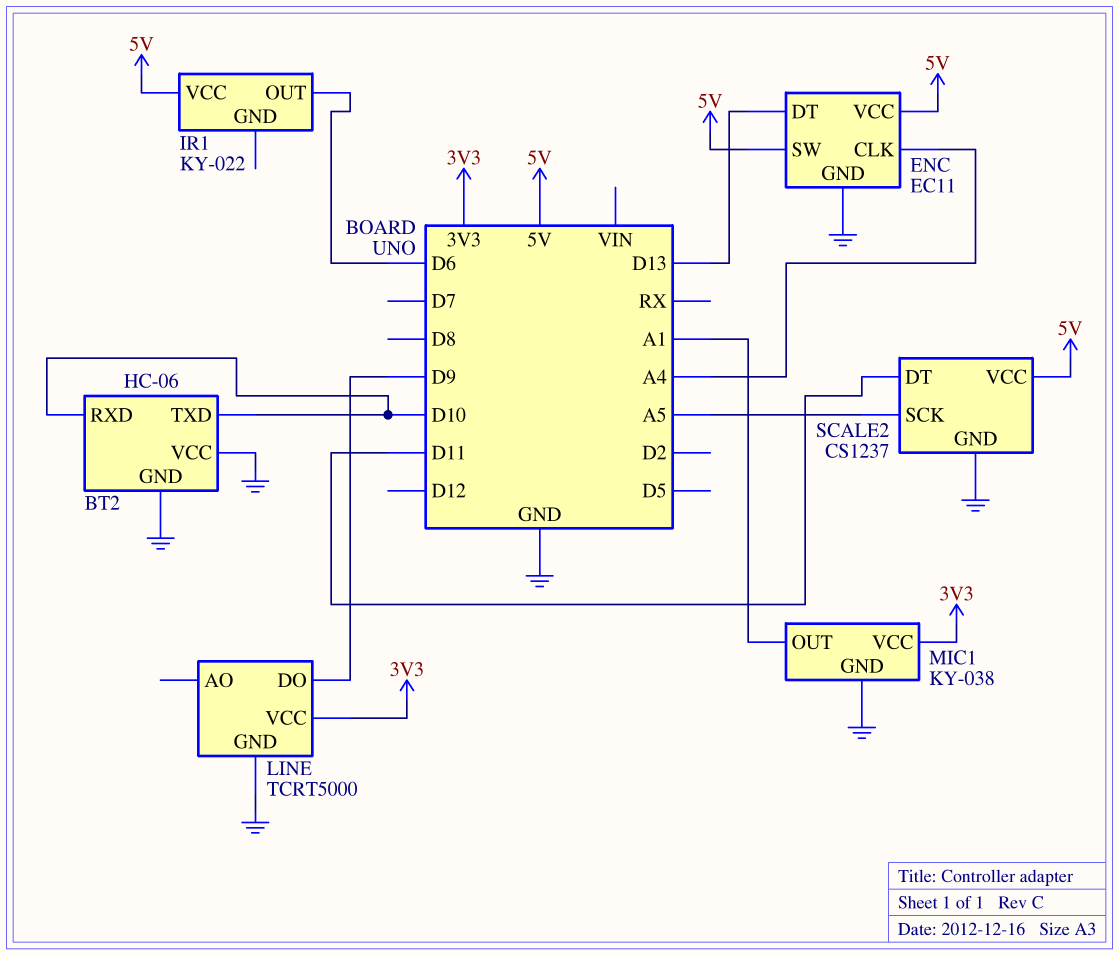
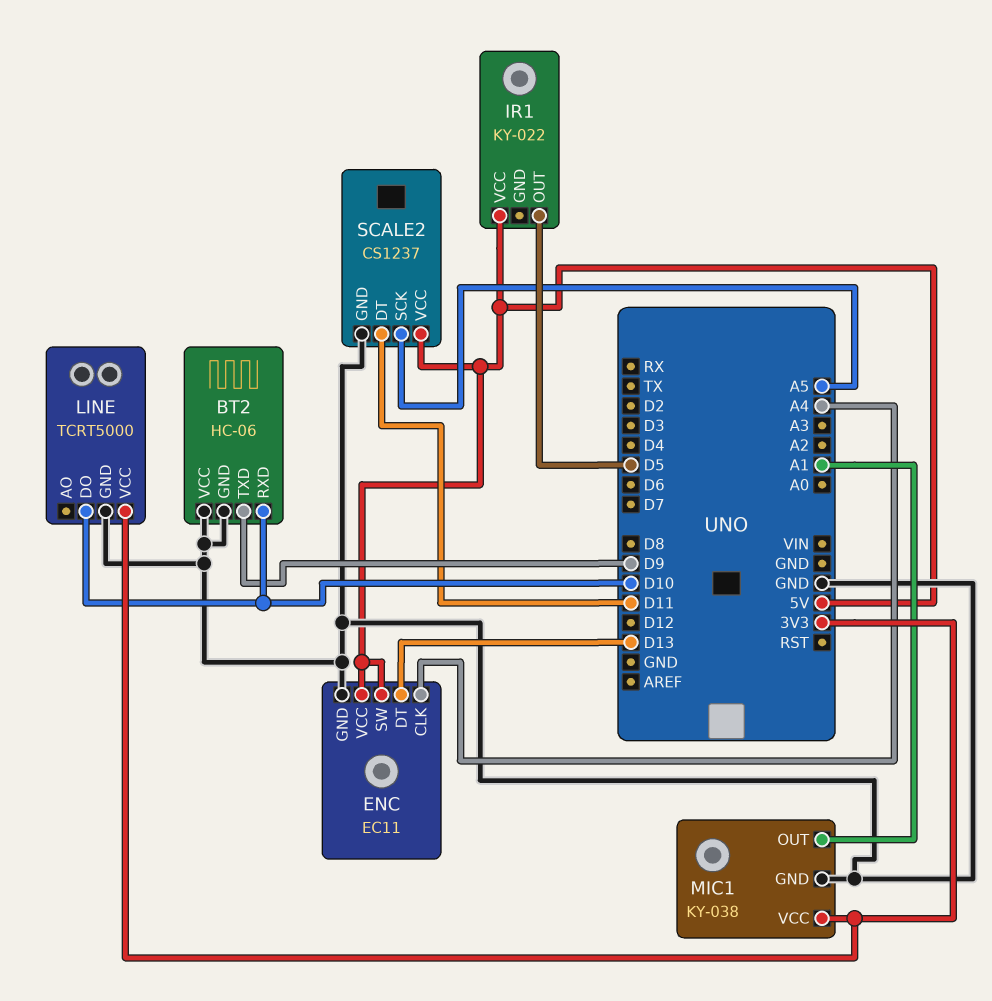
BT2 pin TXD: D10 -> D9
IR1 pin OUT: D6 -> D5
LINE pin DO: D9 -> D10

